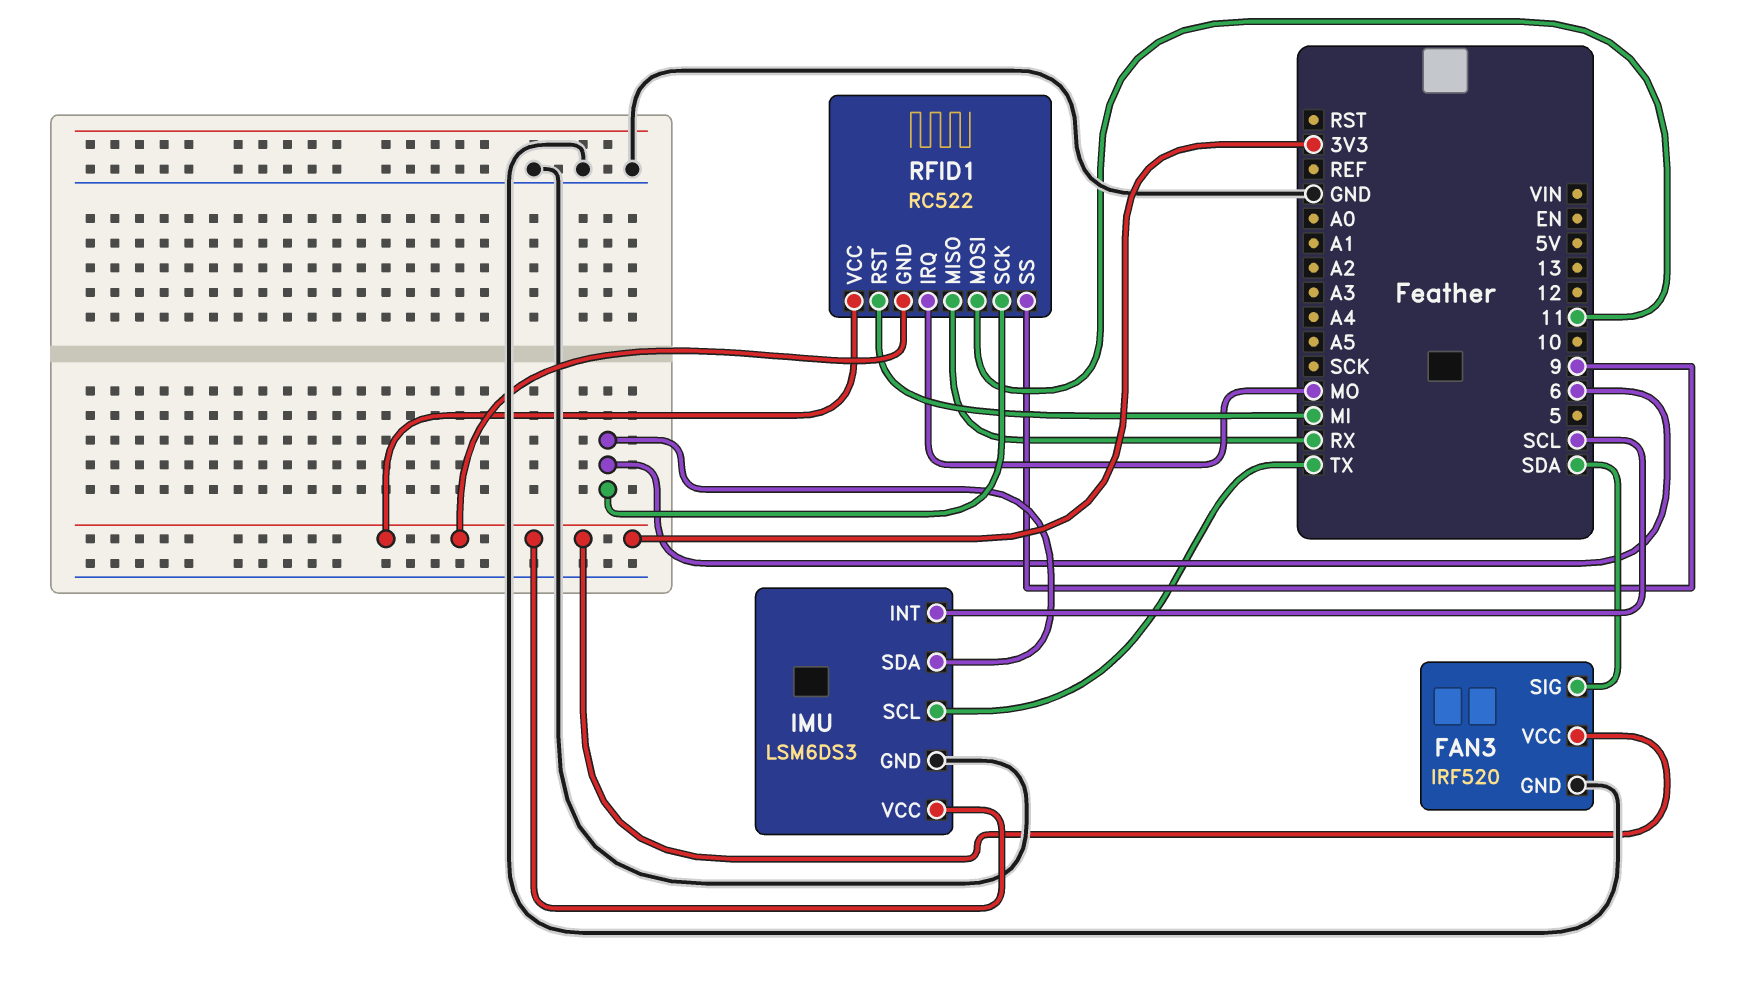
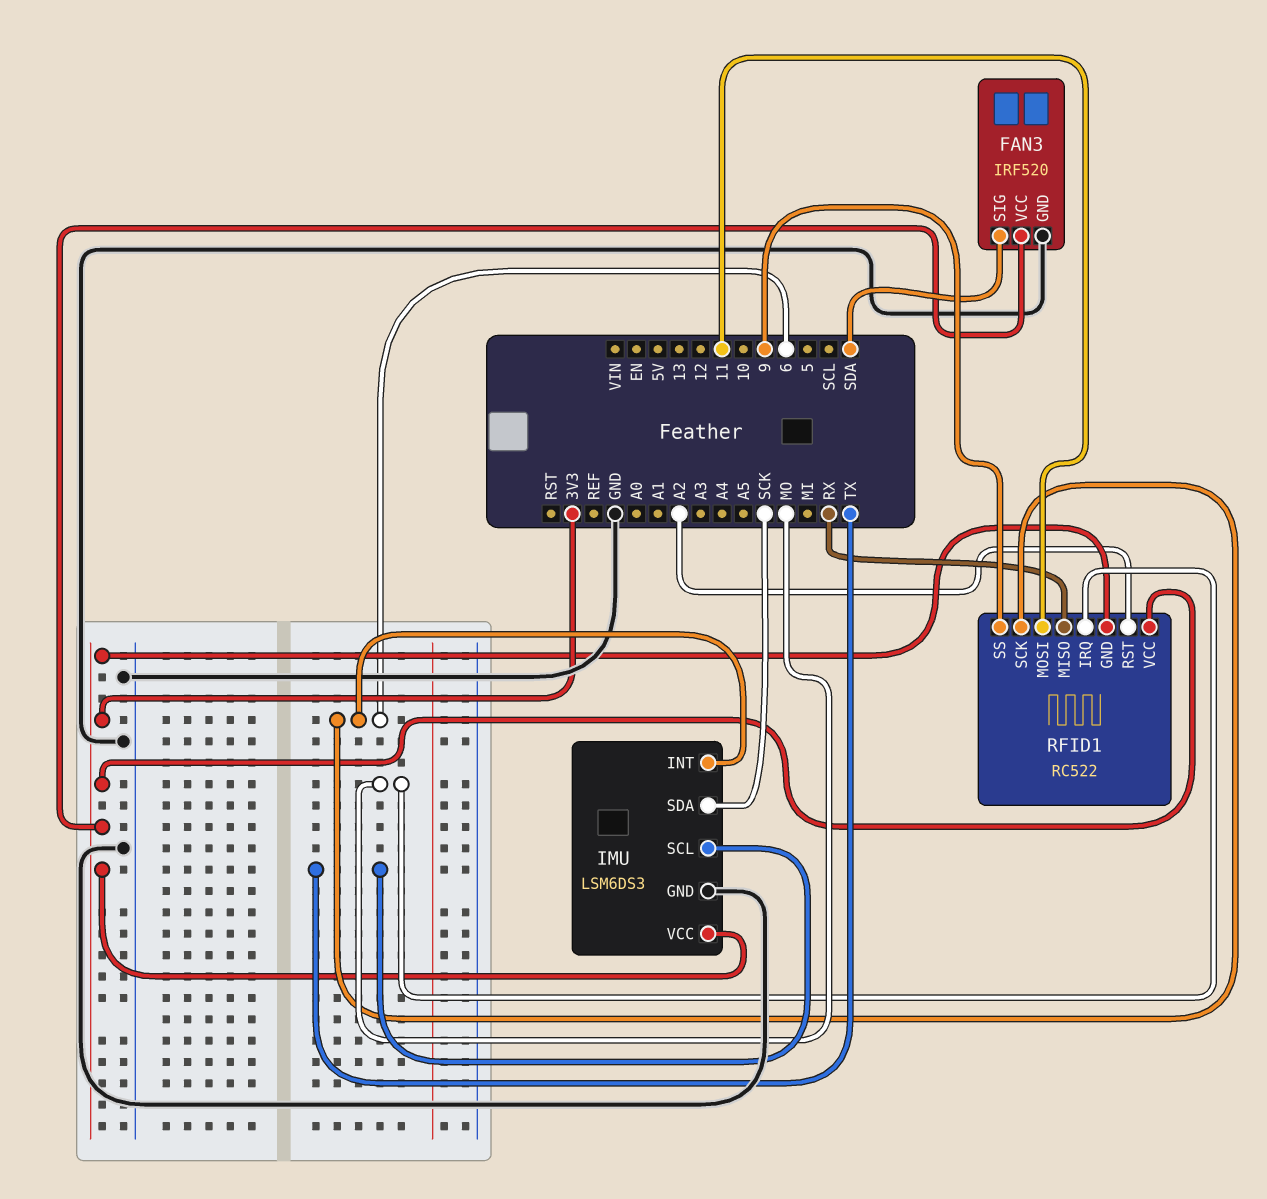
IMU pin INT: SCL -> 6
IMU pin SDA: 6 -> SCK
RFID1 pin RST: MI -> A2

